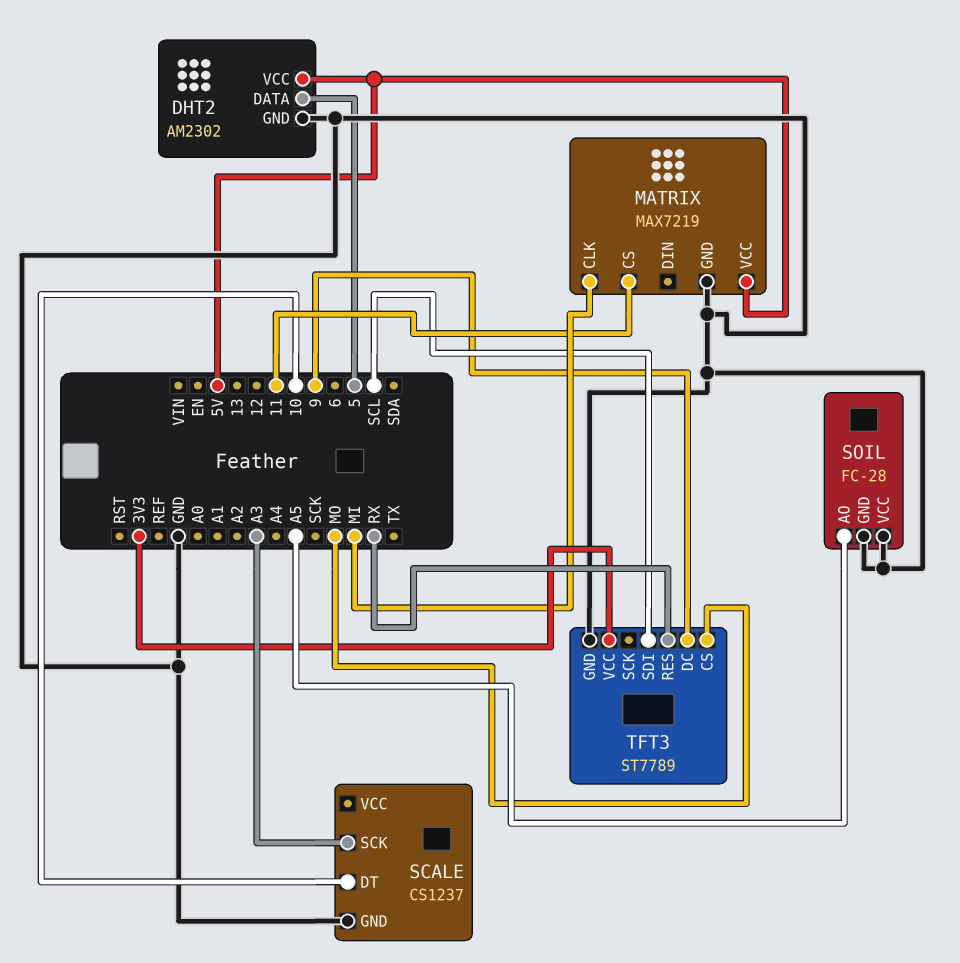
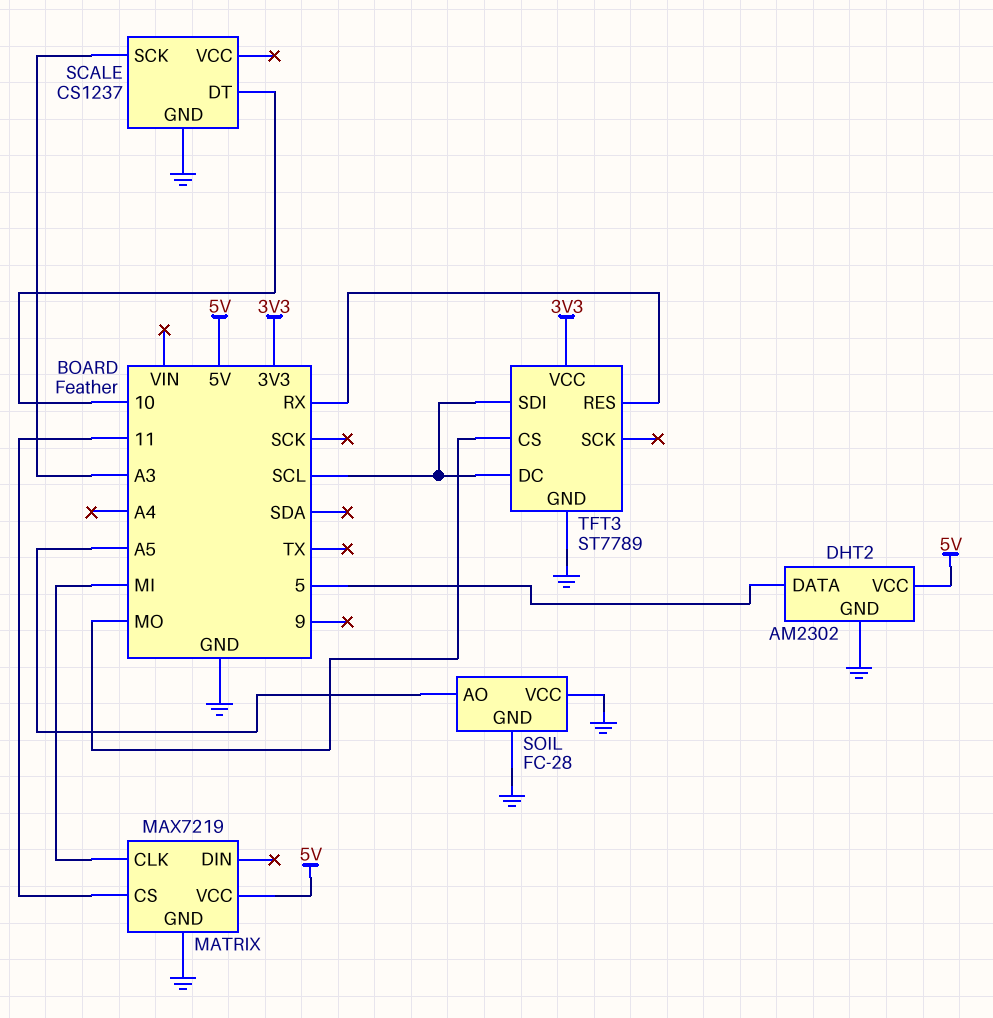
TFT3 pin DC: 9 -> SCL

